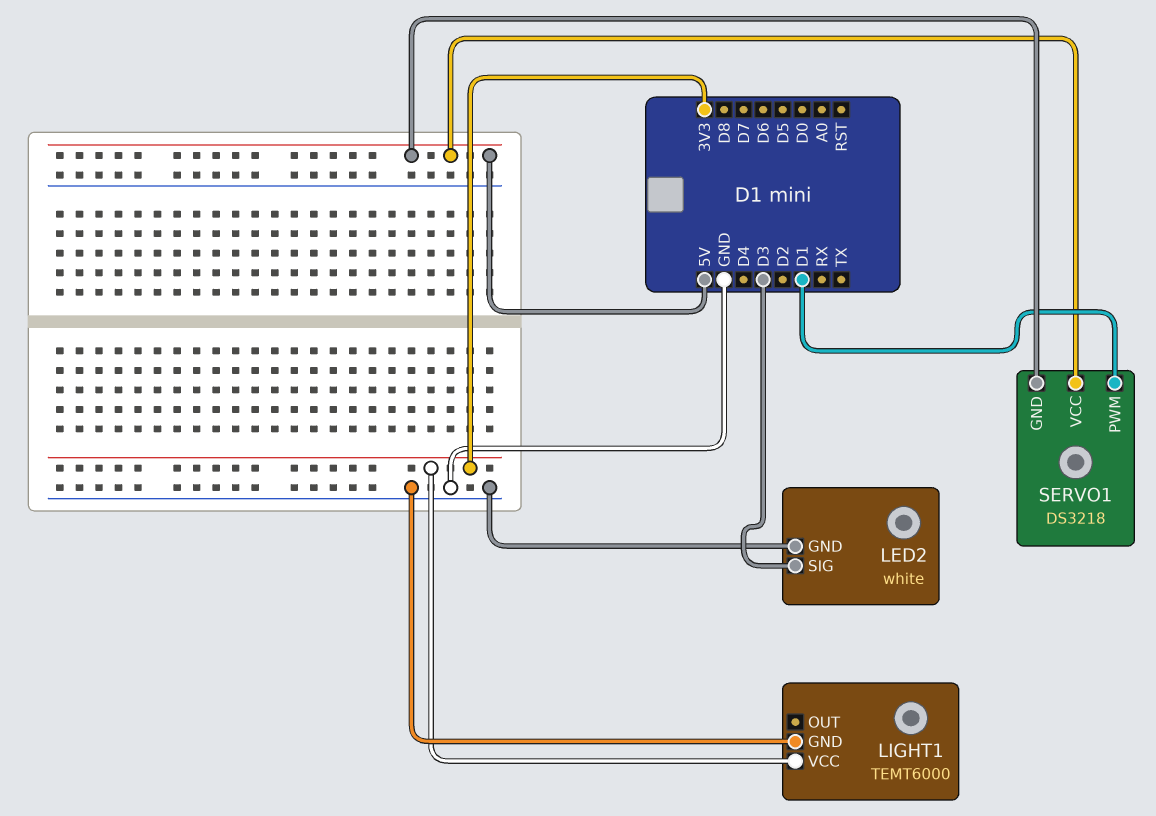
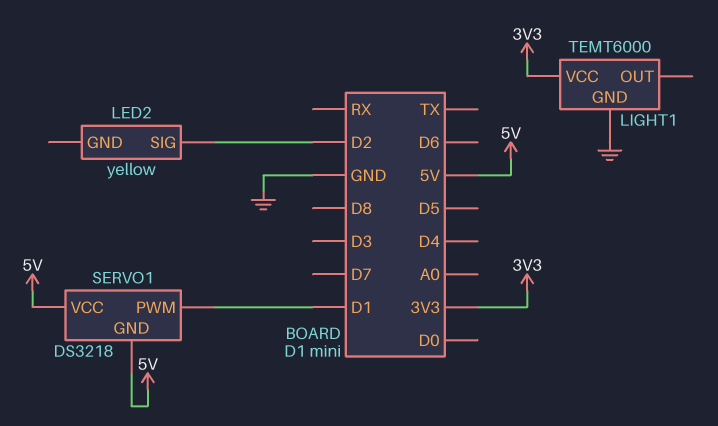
LED2: white -> yellow
LED2 pin GND: GND -> none
LED2 pin SIG: D3 -> D2

